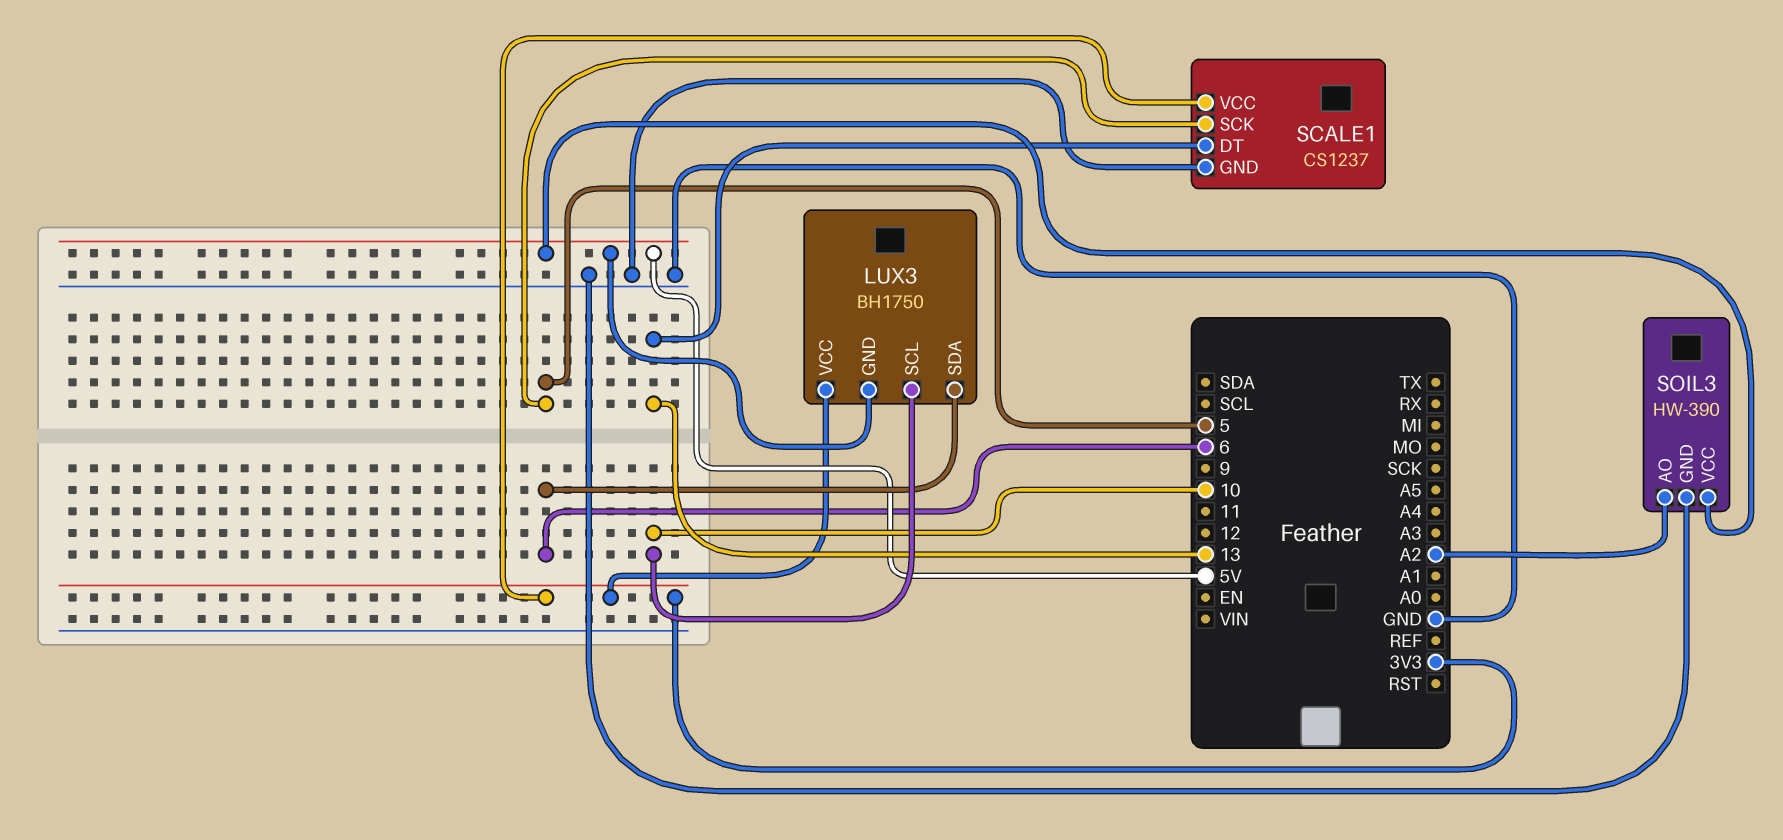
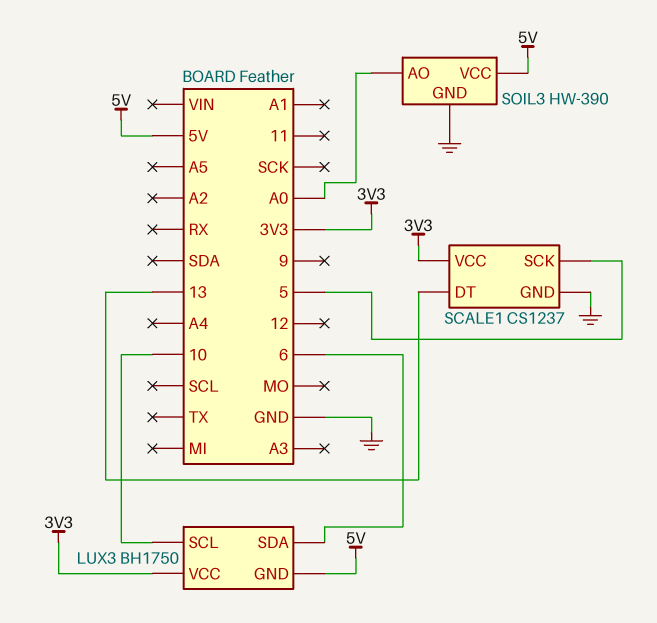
SOIL3 pin AO: A2 -> A0

